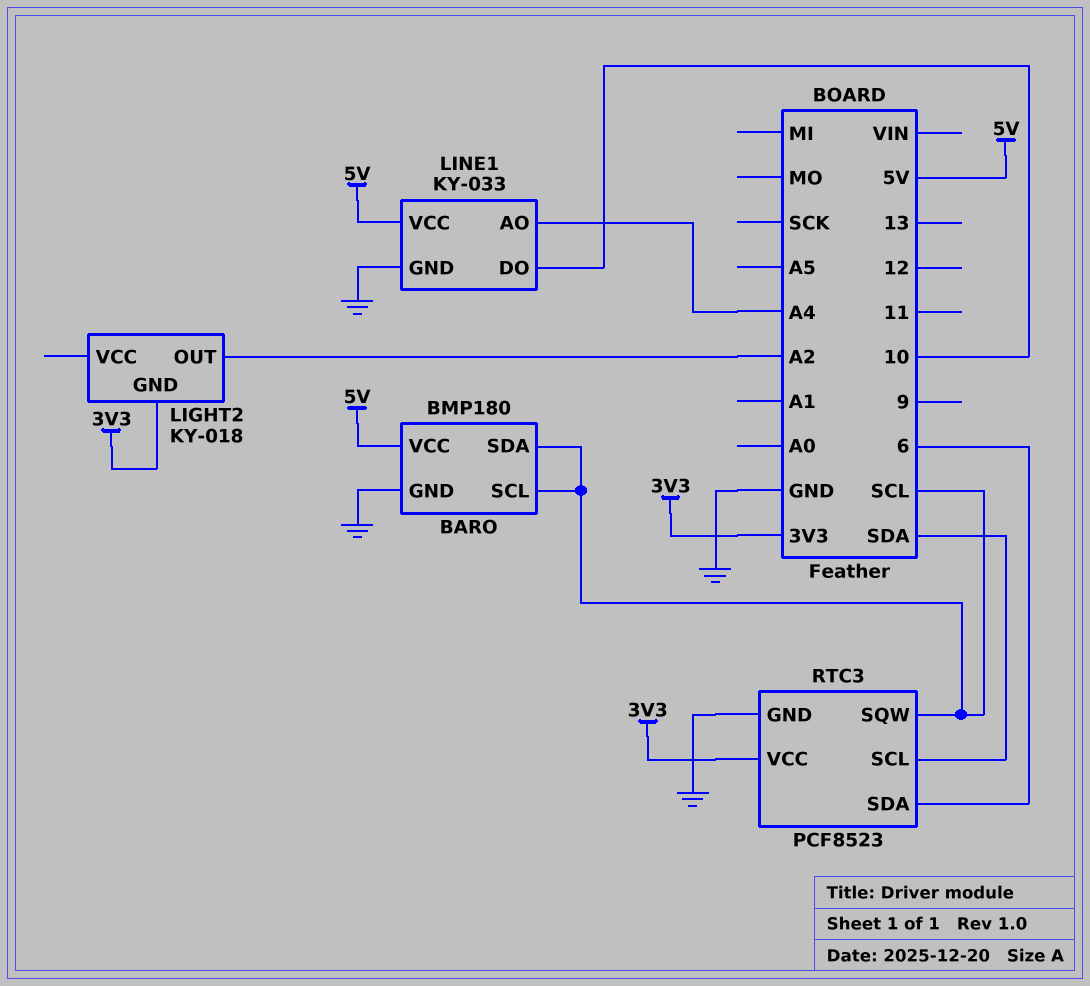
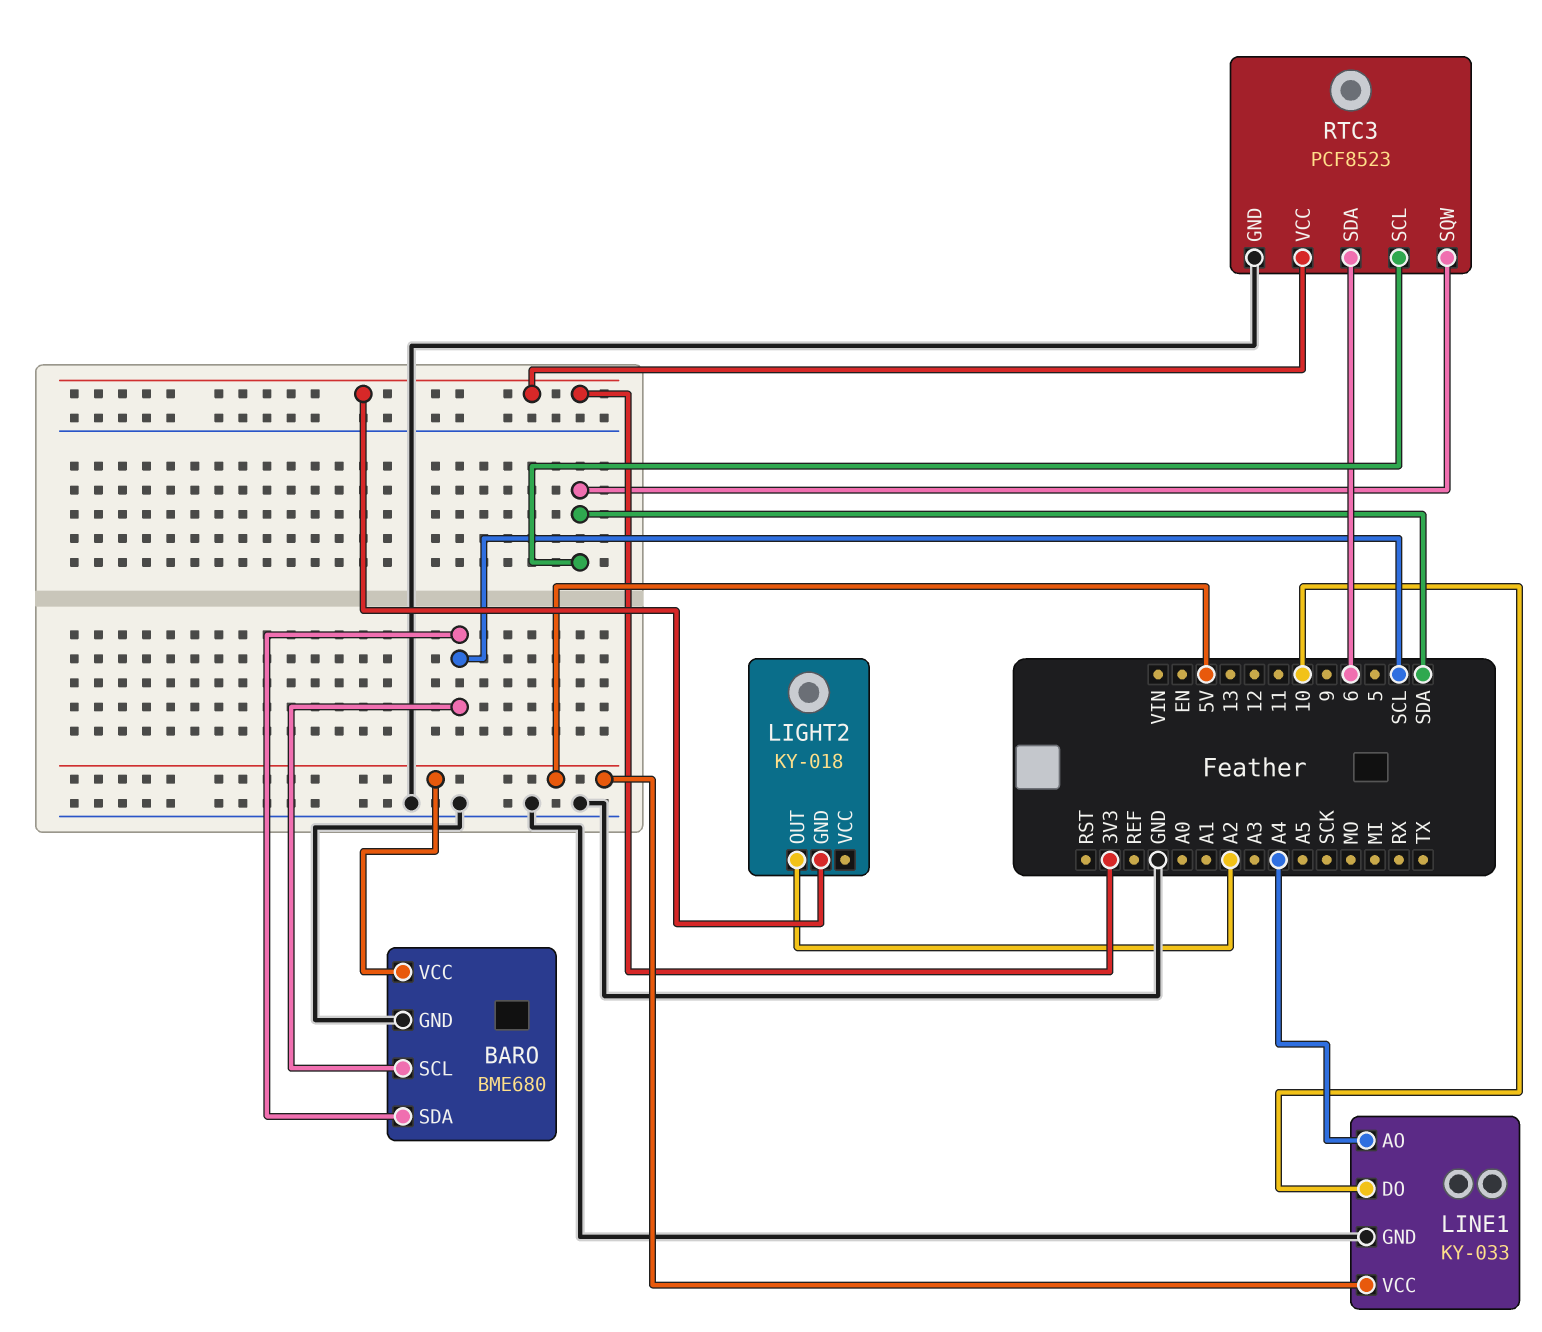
BARO: BMP180 -> BME680
RTC3 pin SQW: SCL -> SDA

